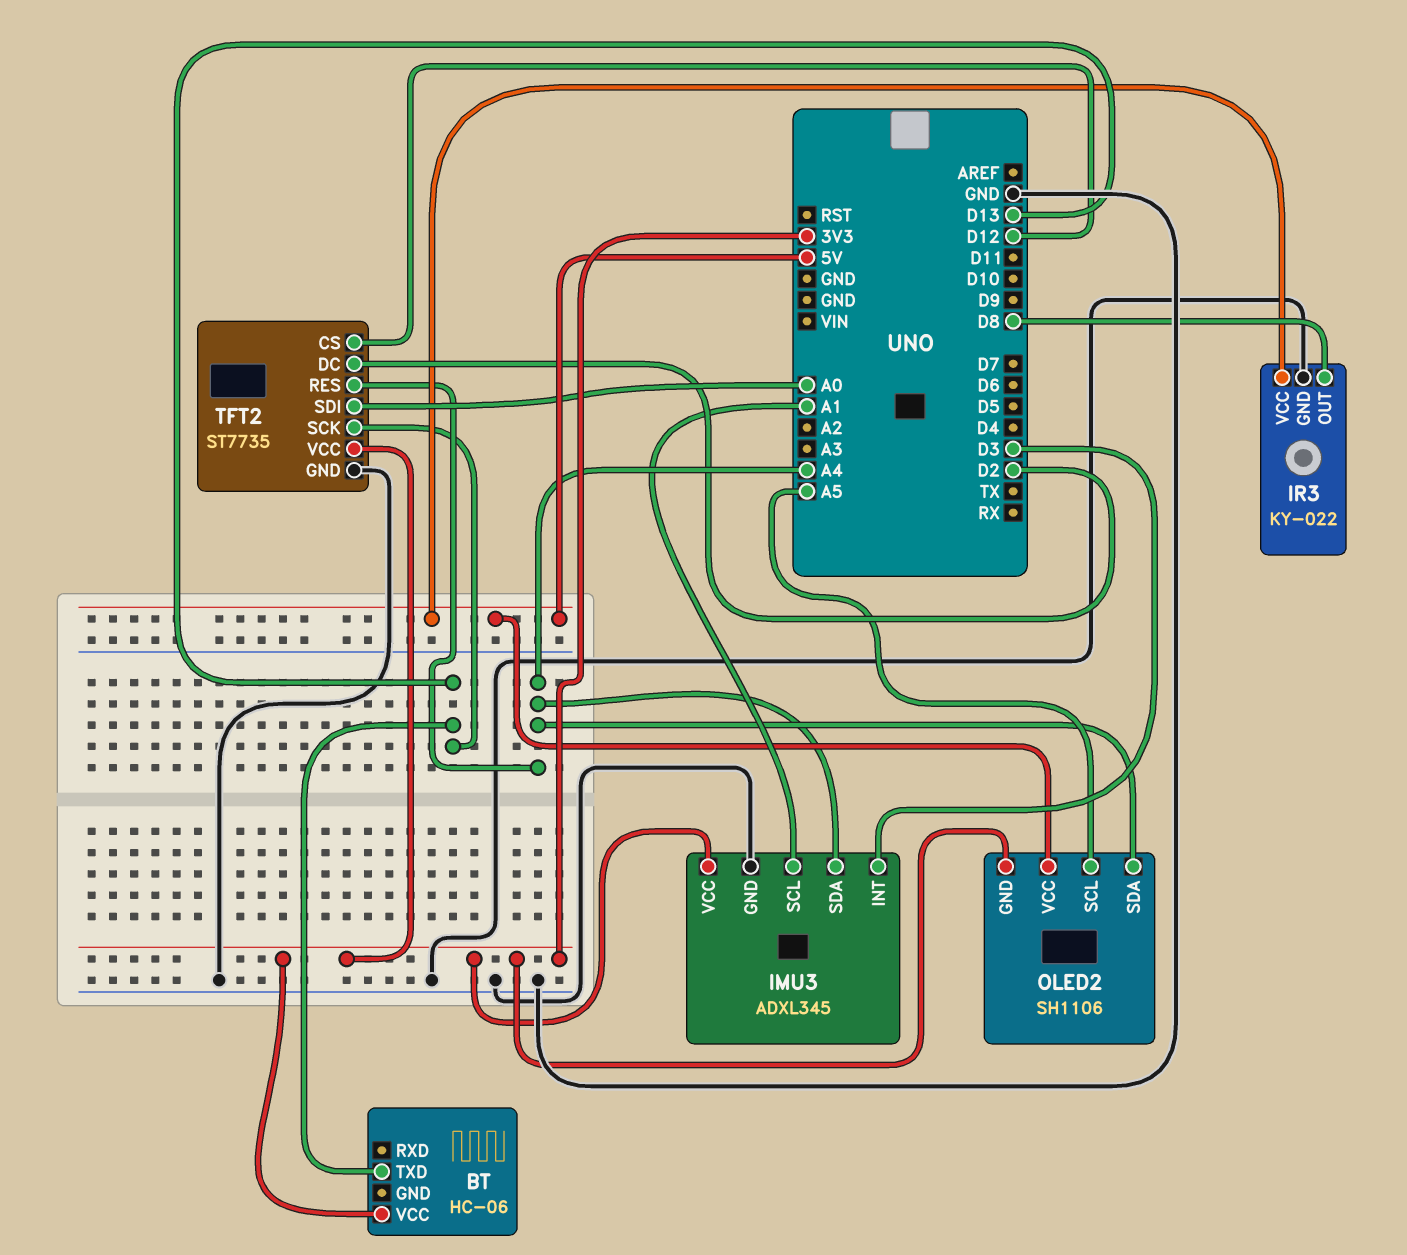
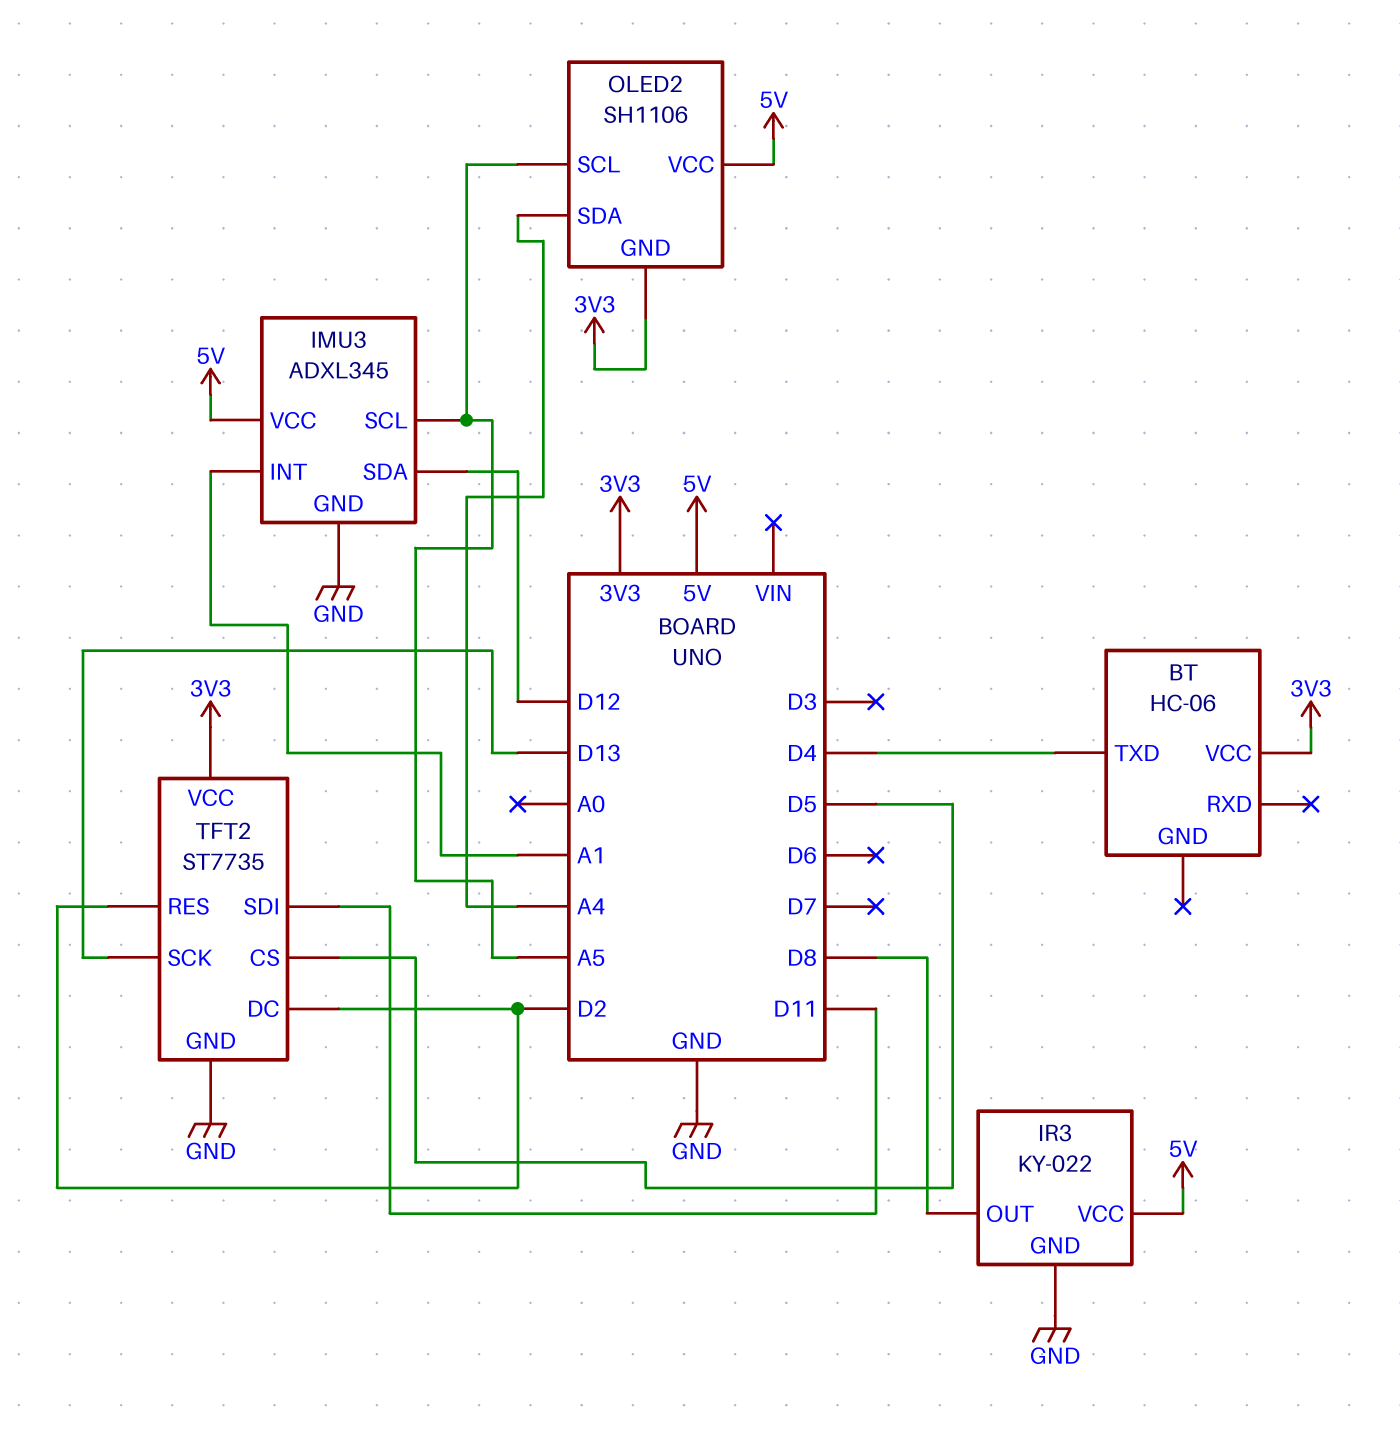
BT pin TXD: D13 -> D4
IMU3 pin INT: D3 -> A1
IMU3 pin SCL: A1 -> A5
IMU3 pin SDA: A4 -> D12
IMU3 pin VCC: 3V3 -> 5V
TFT2 pin CS: D12 -> D5
TFT2 pin RES: A4 -> D2
TFT2 pin SDI: A0 -> D11

